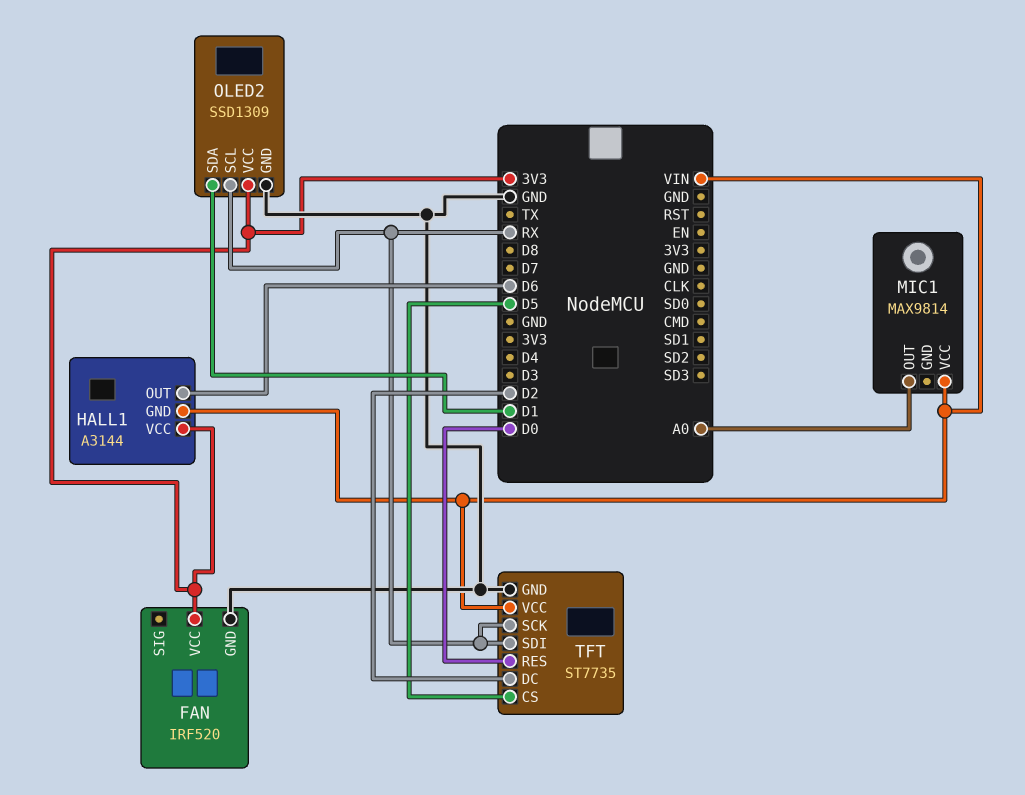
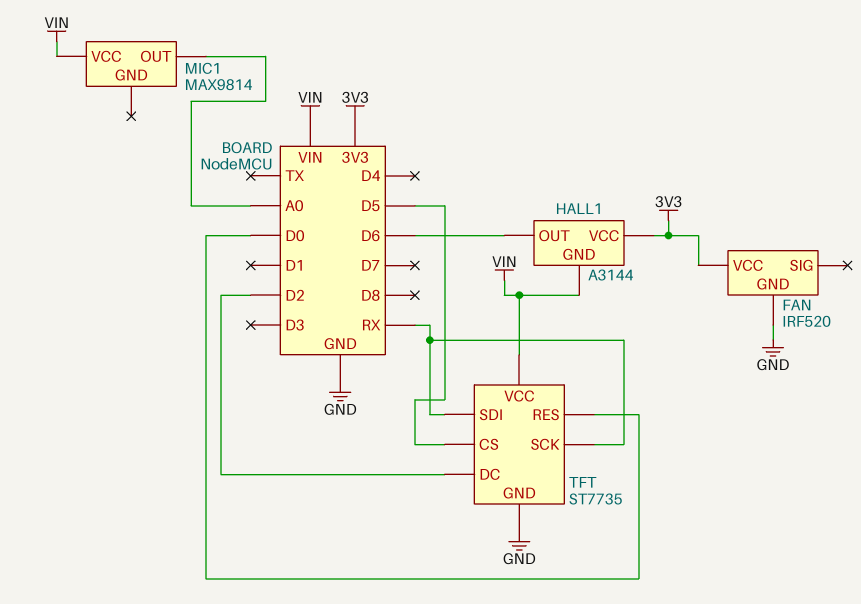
OLED2: SSD1309 -> none
OLED2 pin GND: GND -> none
OLED2 pin SCL: RX -> none
OLED2 pin SDA: D1 -> none
OLED2 pin VCC: 3V3 -> none

